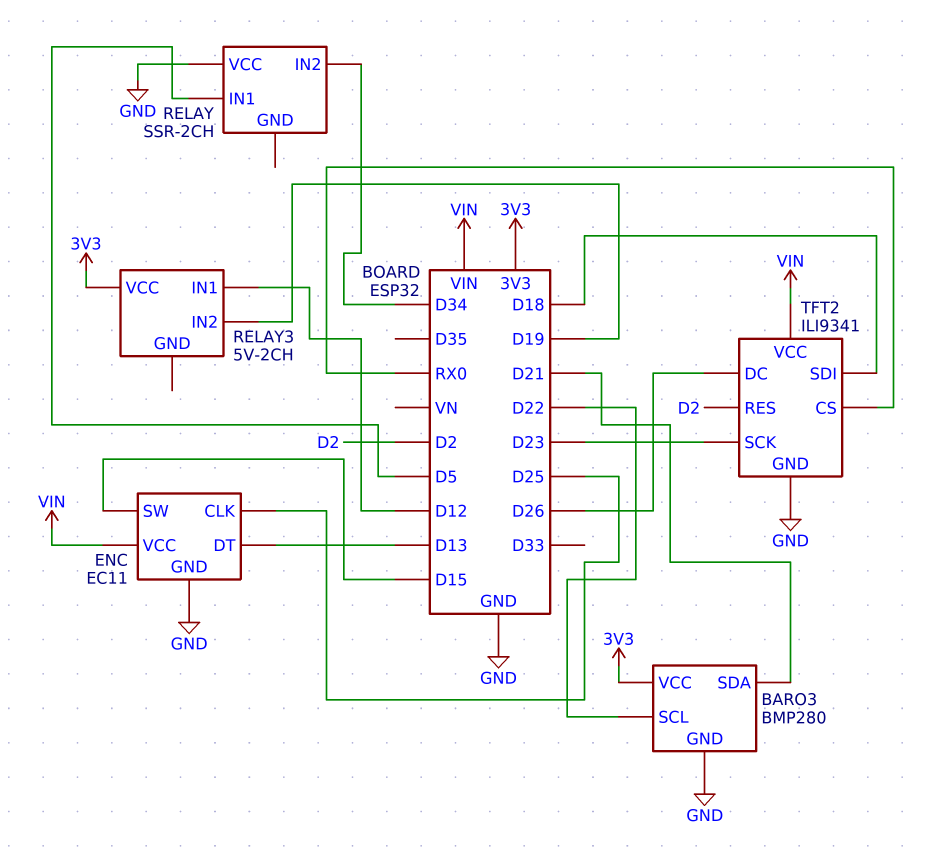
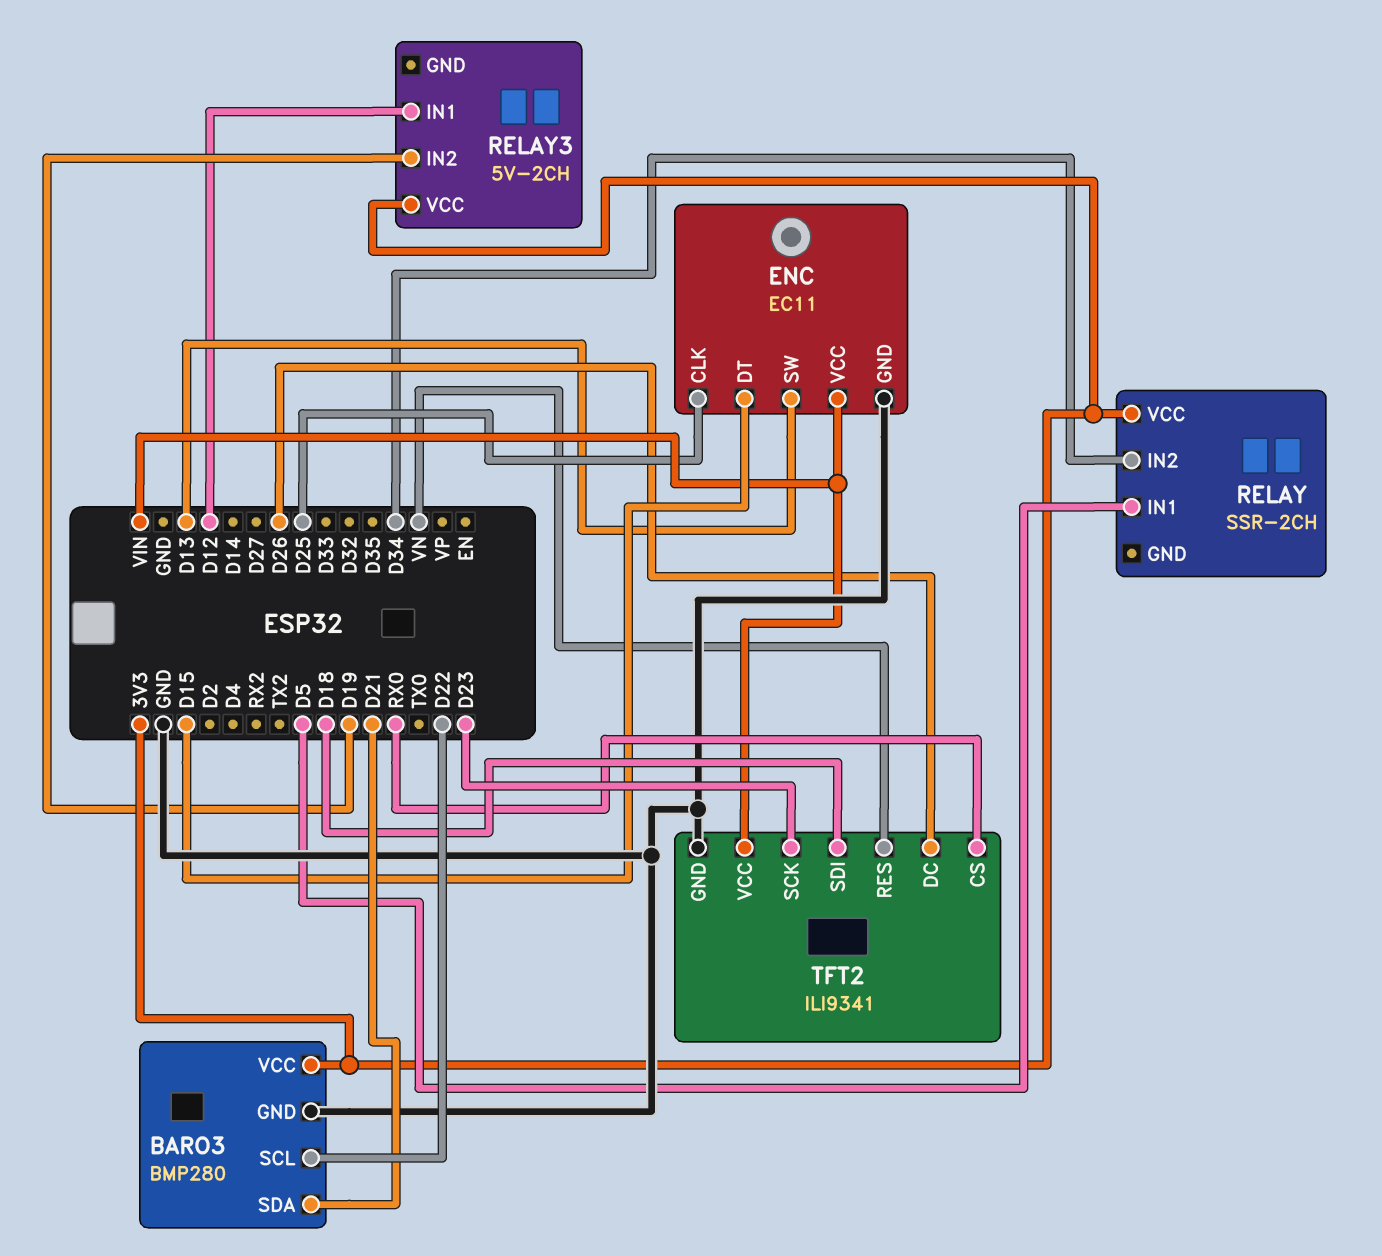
ENC pin DT: D13 -> D15
ENC pin SW: D15 -> D13
RELAY pin VCC: GND -> 3V3
TFT2 pin RES: D2 -> VN

